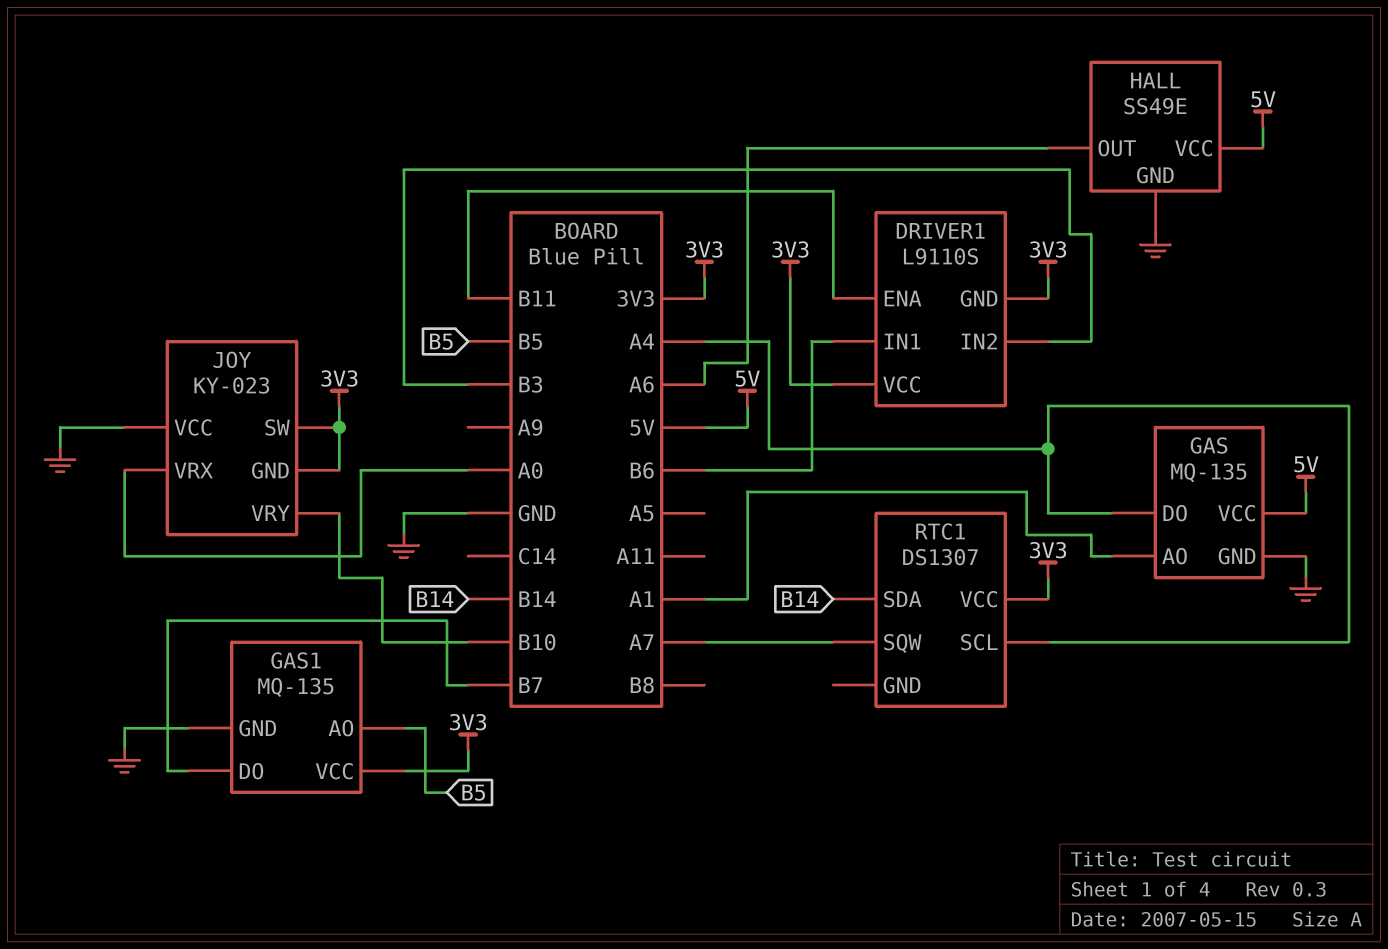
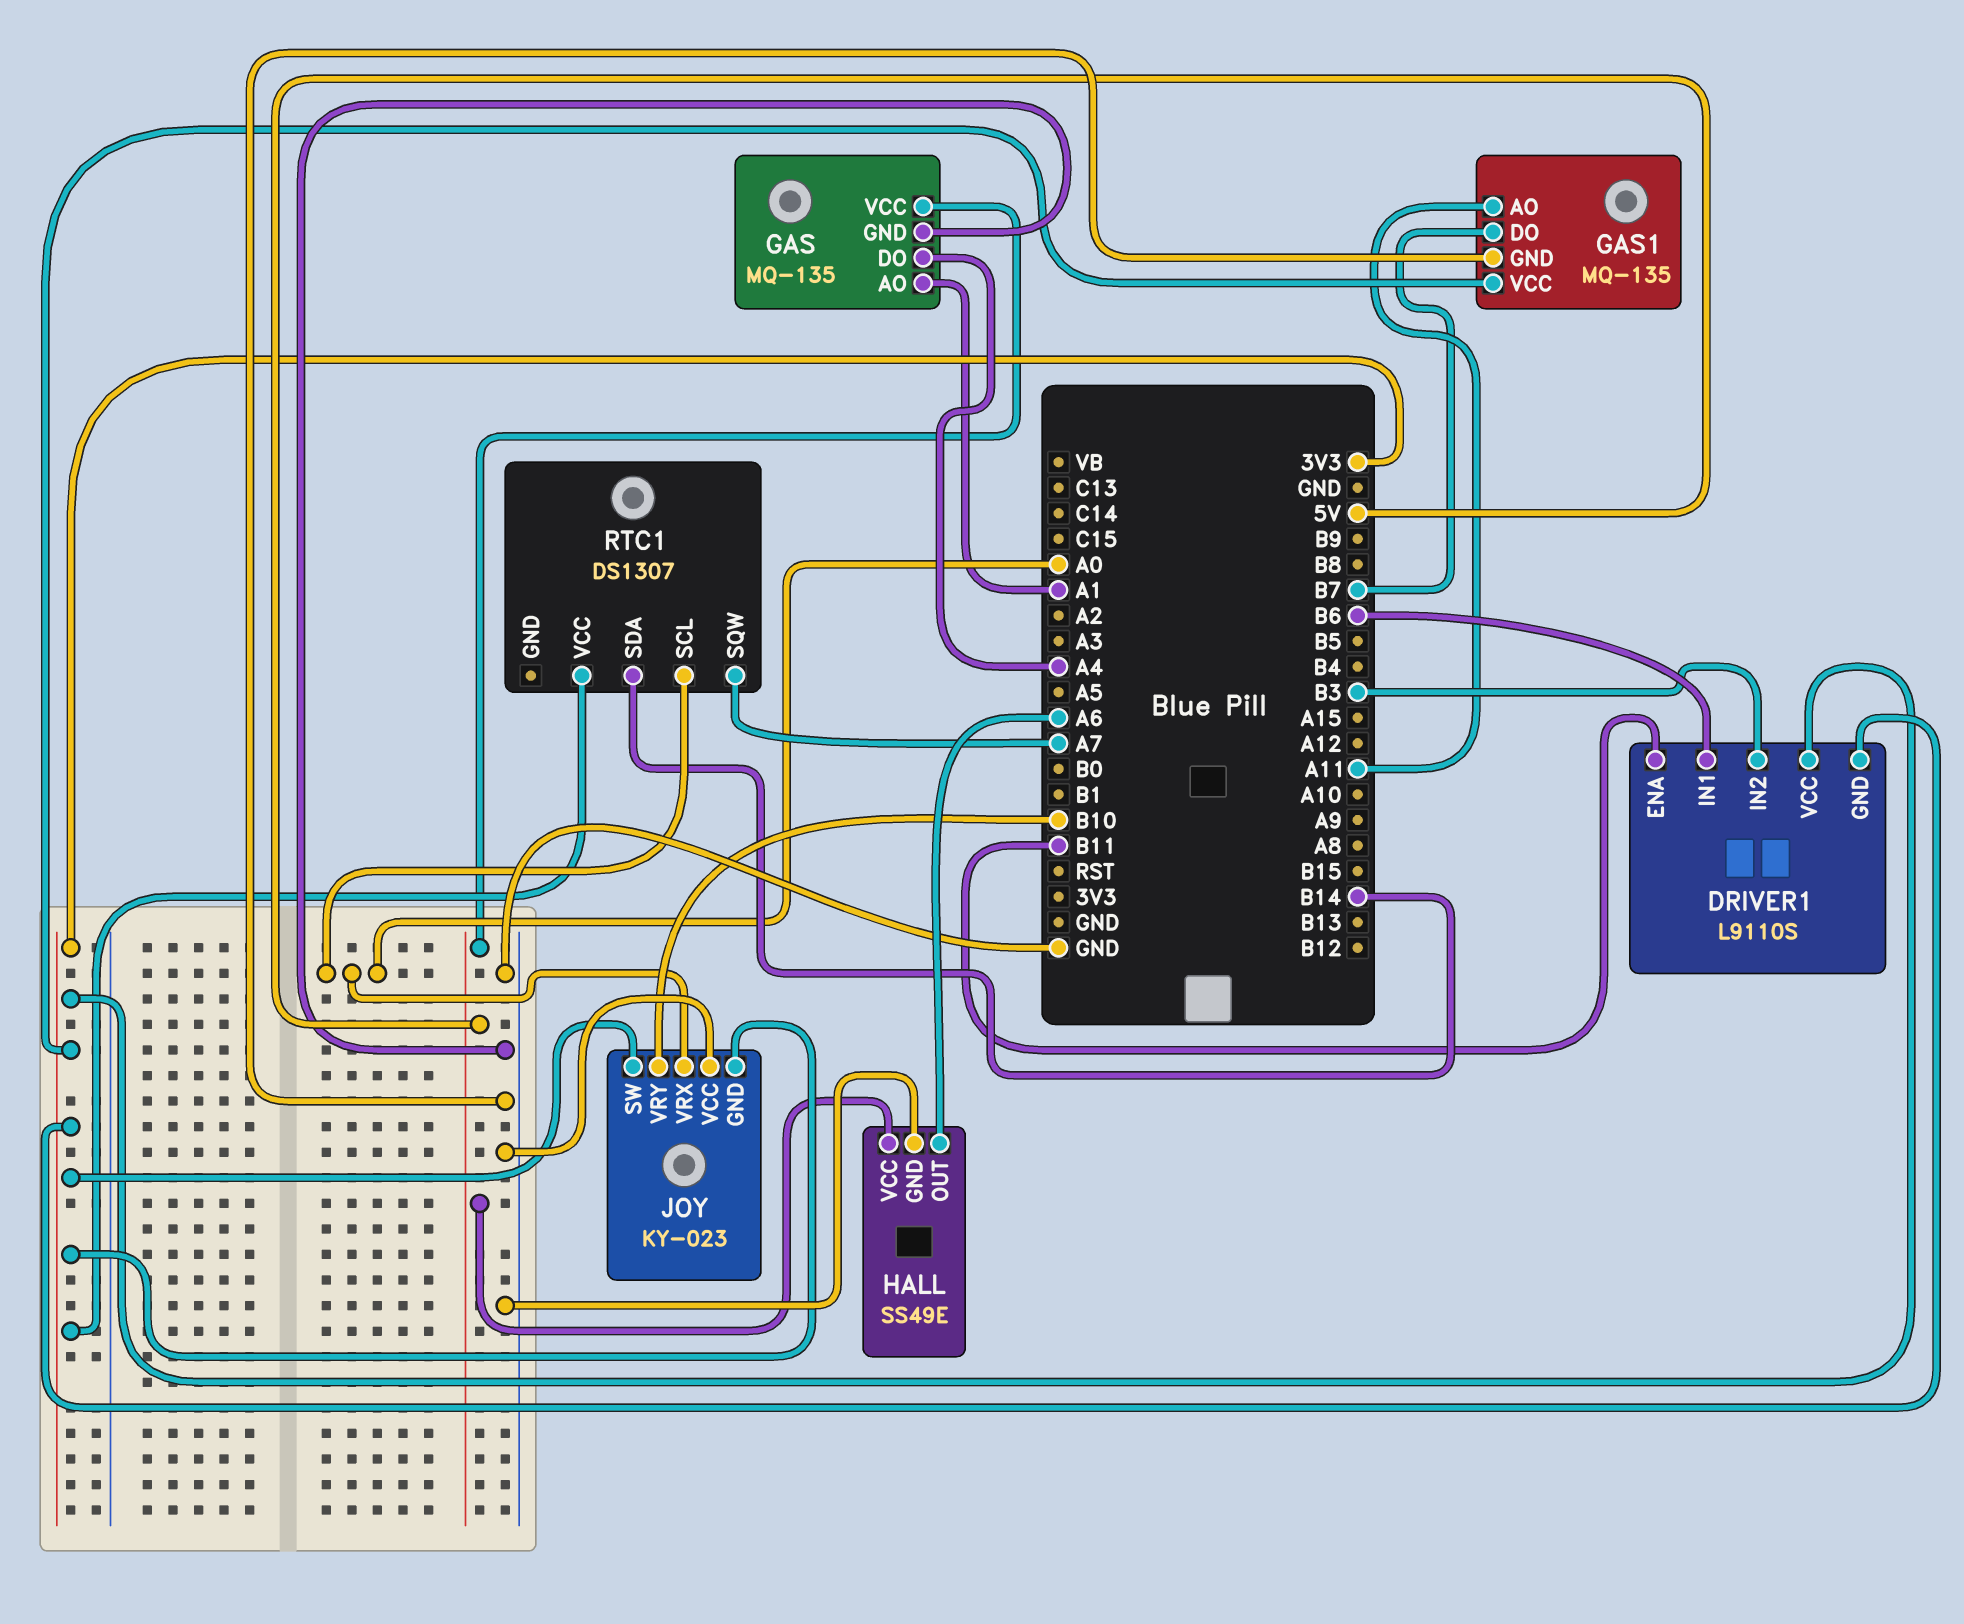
GAS1 pin AO: B5 -> A11
RTC1 pin SCL: A4 -> A0

